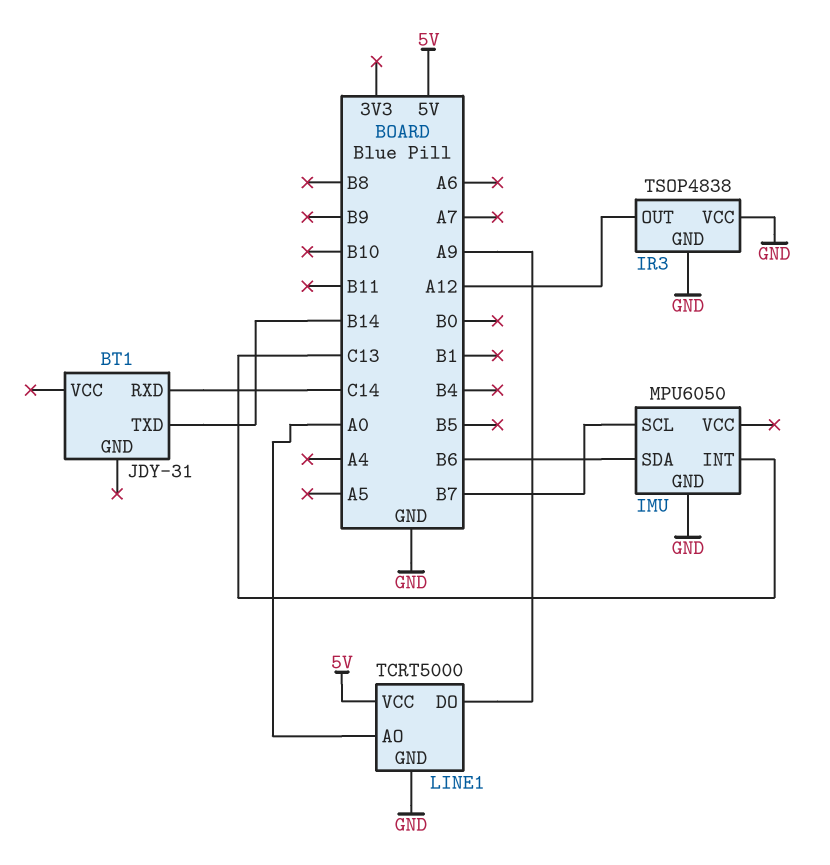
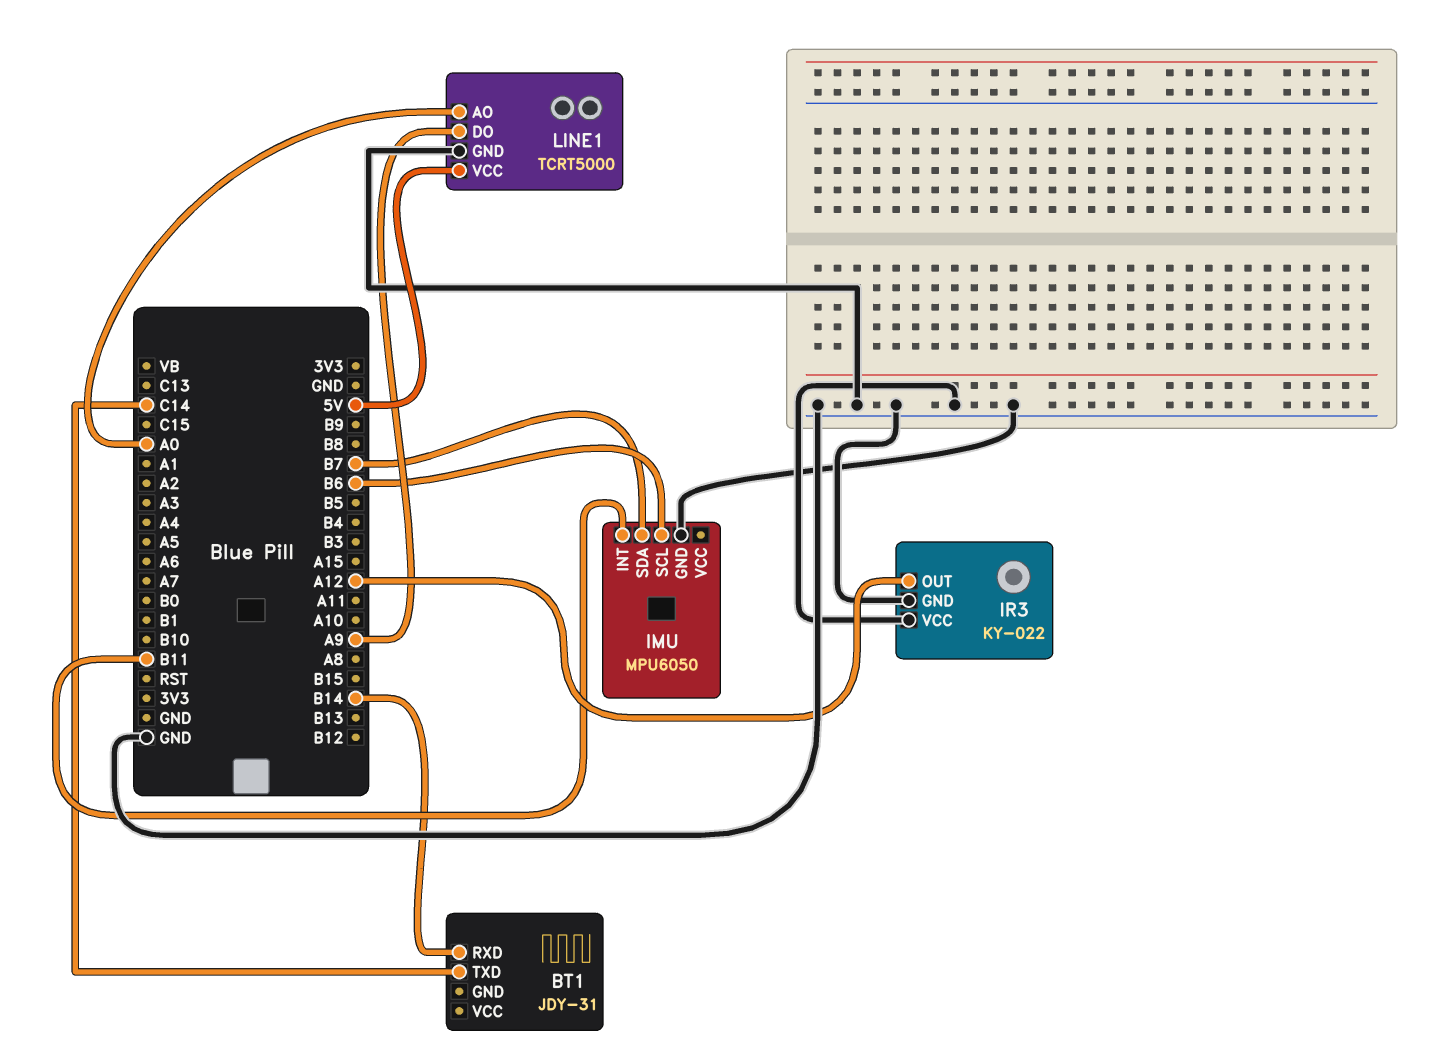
BT1 pin RXD: C14 -> B14
BT1 pin TXD: B14 -> C14
IMU pin INT: C13 -> B11
IMU pin SCL: B7 -> B6
IMU pin SDA: B6 -> B7
IR3: TSOP4838 -> KY-022

